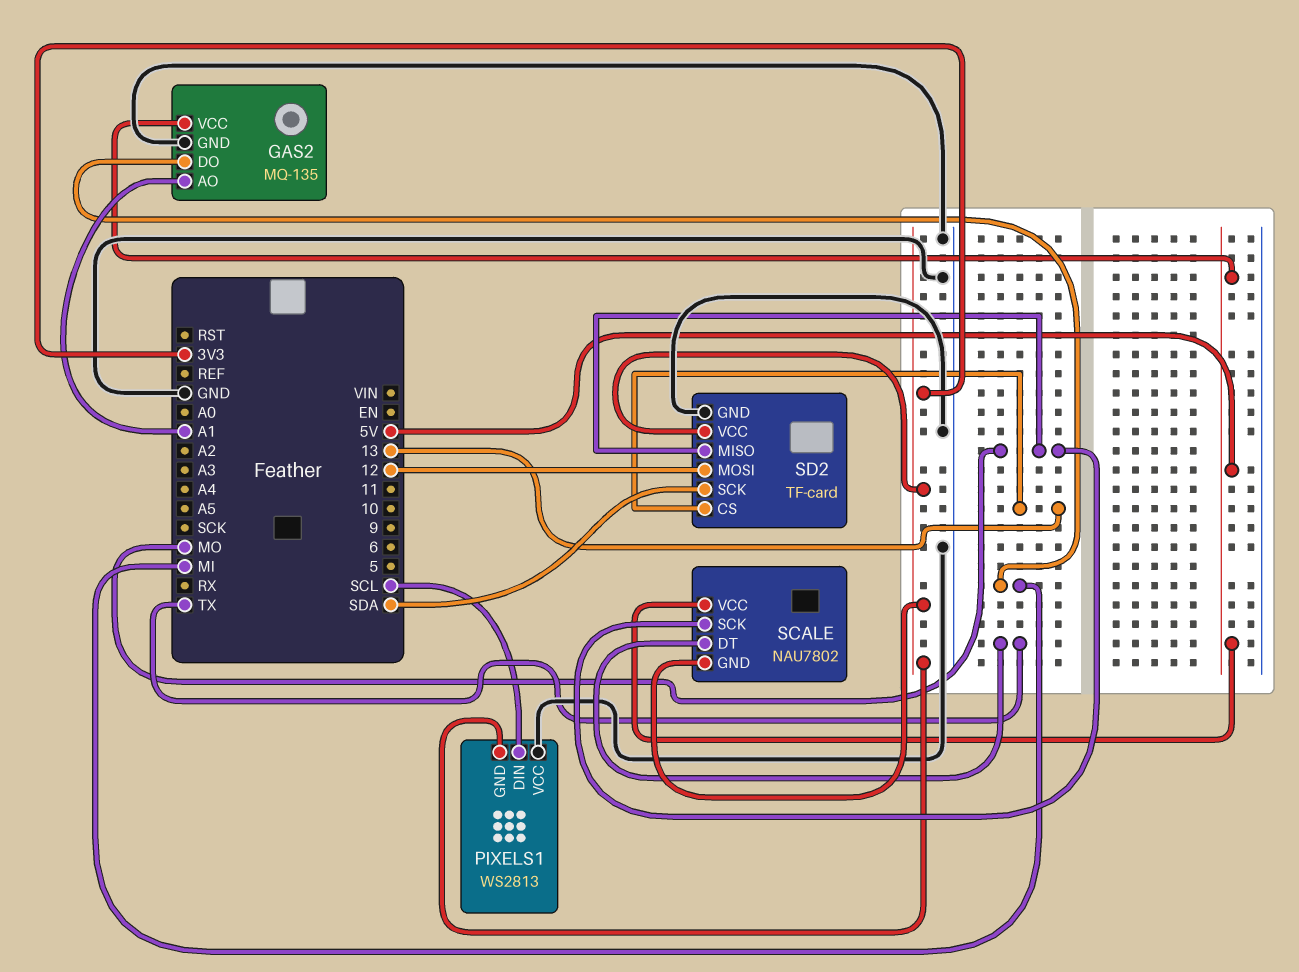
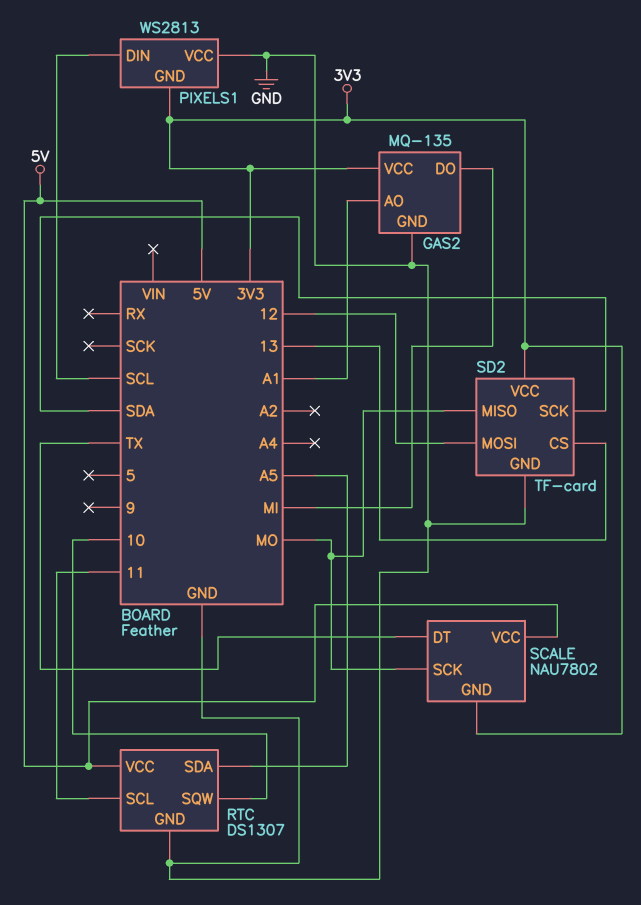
GAS2 pin VCC: 5V -> 3V3
RTC: none -> DS1307
RTC pin GND: none -> GND
RTC pin SCL: none -> 11
RTC pin SDA: none -> A5
RTC pin SQW: none -> 10
RTC pin VCC: none -> 5V

